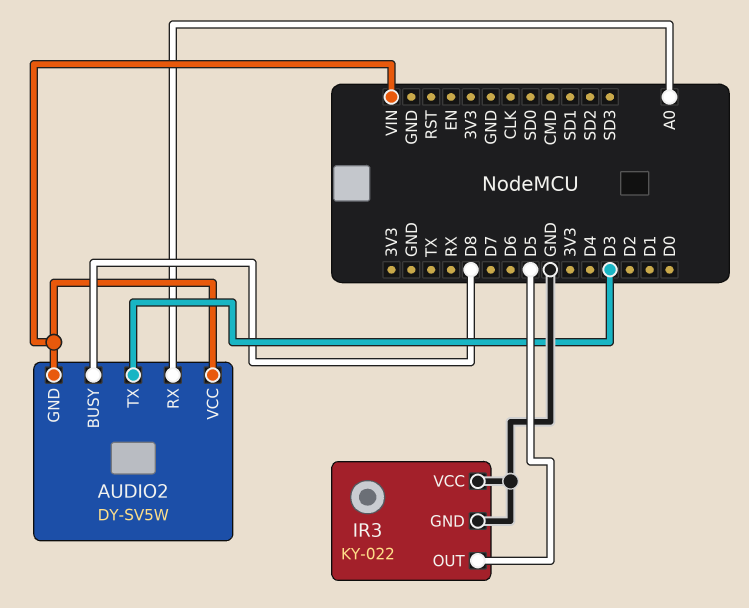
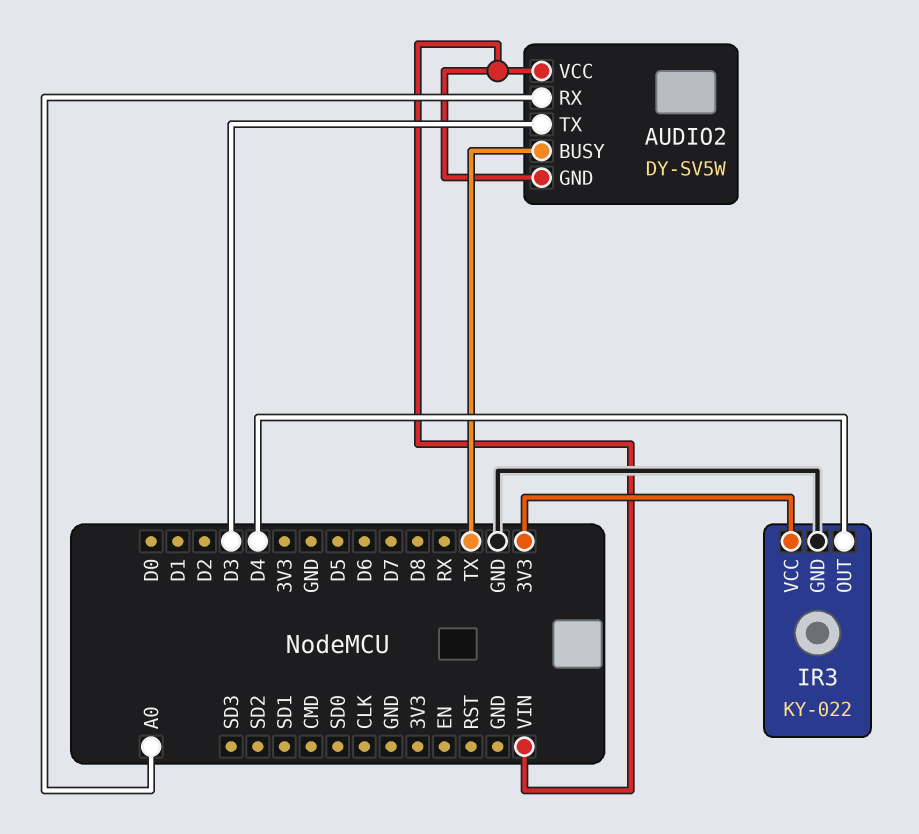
AUDIO2 pin BUSY: D8 -> TX
IR3 pin OUT: D5 -> D4
IR3 pin VCC: GND -> 3V3

